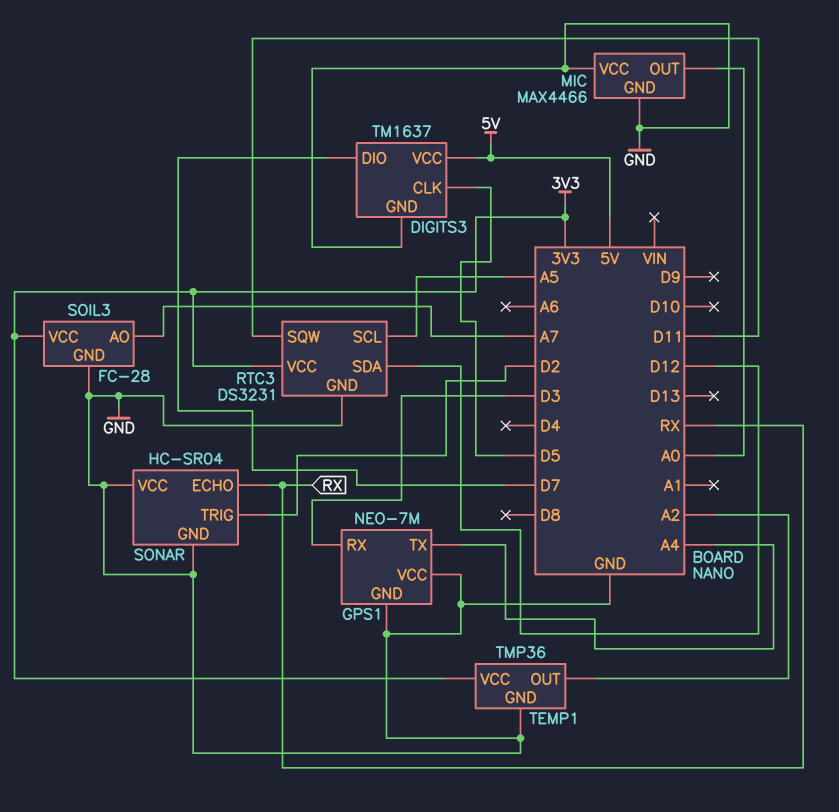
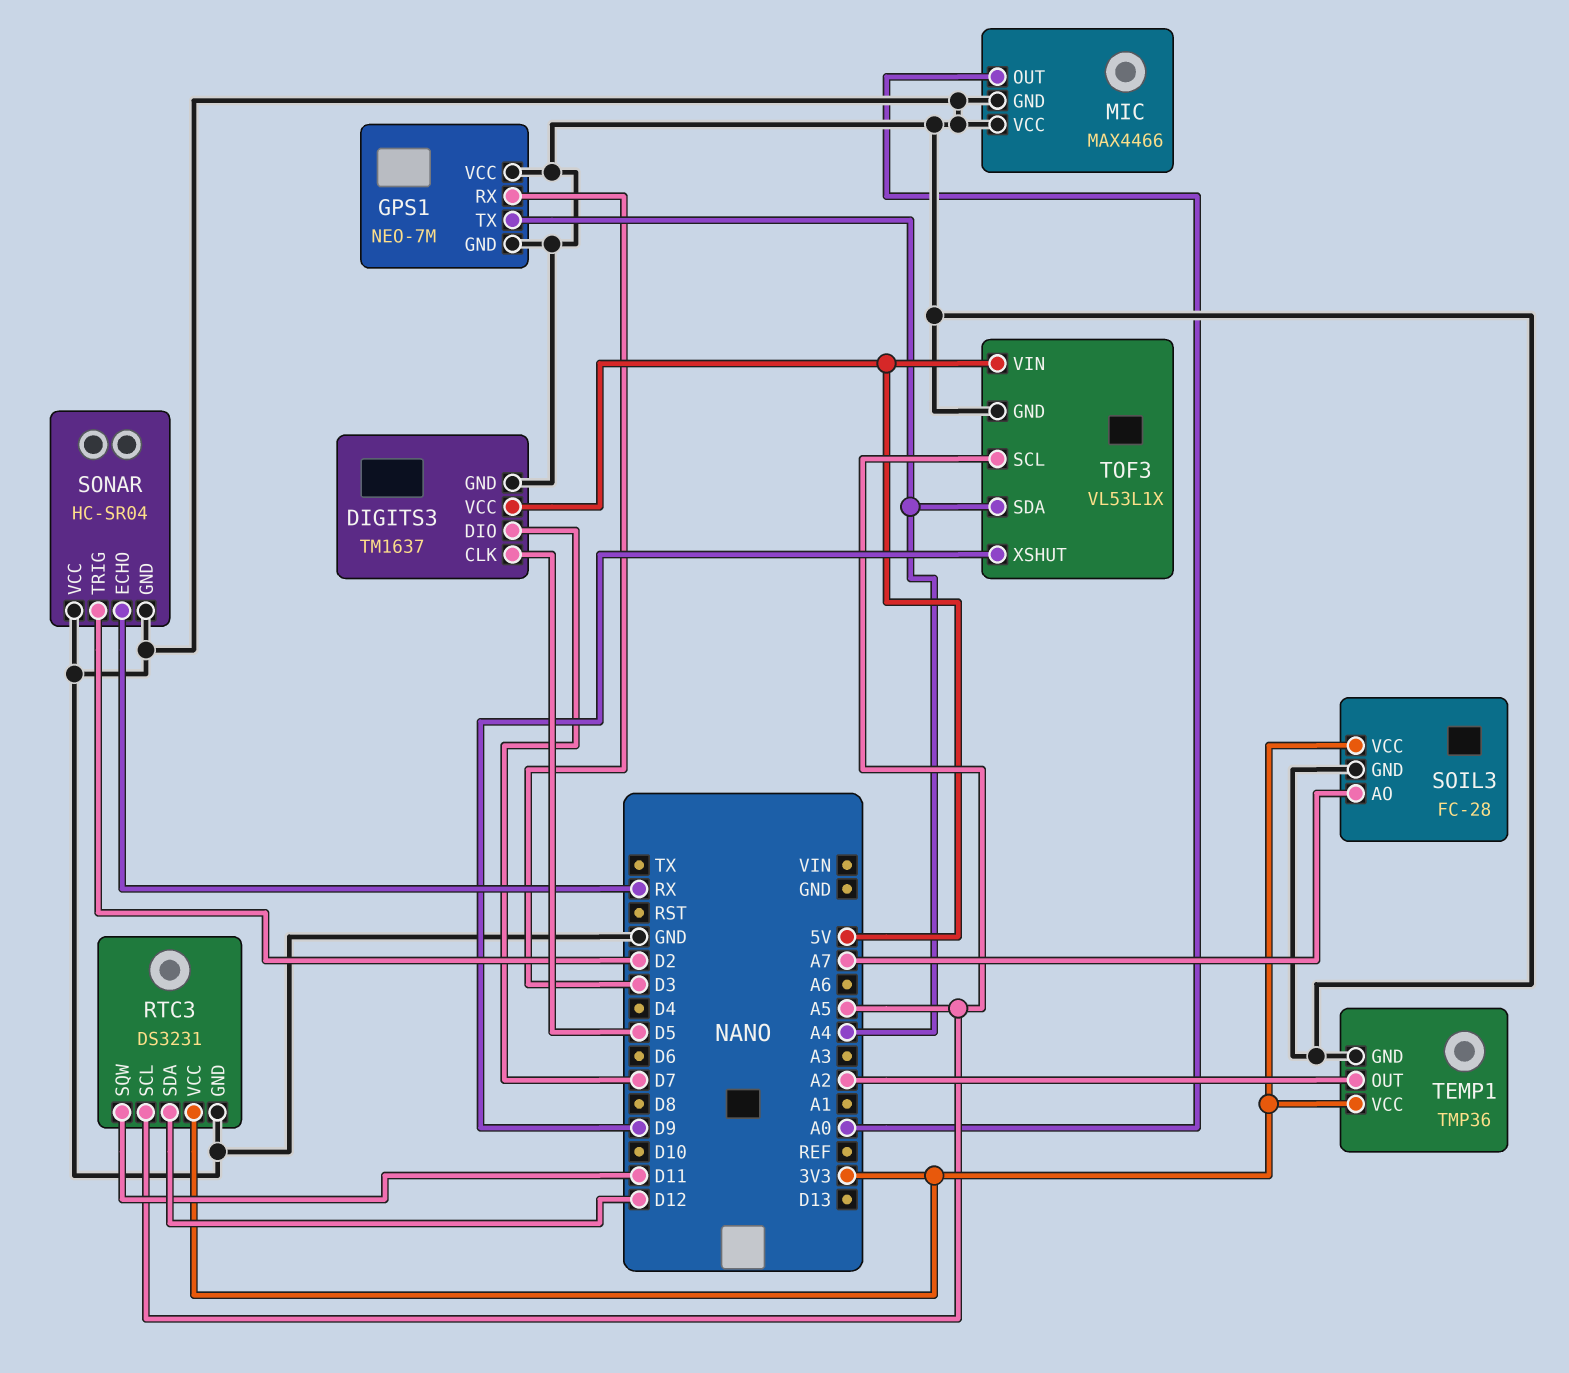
TOF3: none -> VL53L1X
TOF3 pin GND: none -> GND
TOF3 pin SCL: none -> A5
TOF3 pin SDA: none -> A4
TOF3 pin VIN: none -> 5V
TOF3 pin XSHUT: none -> D9

